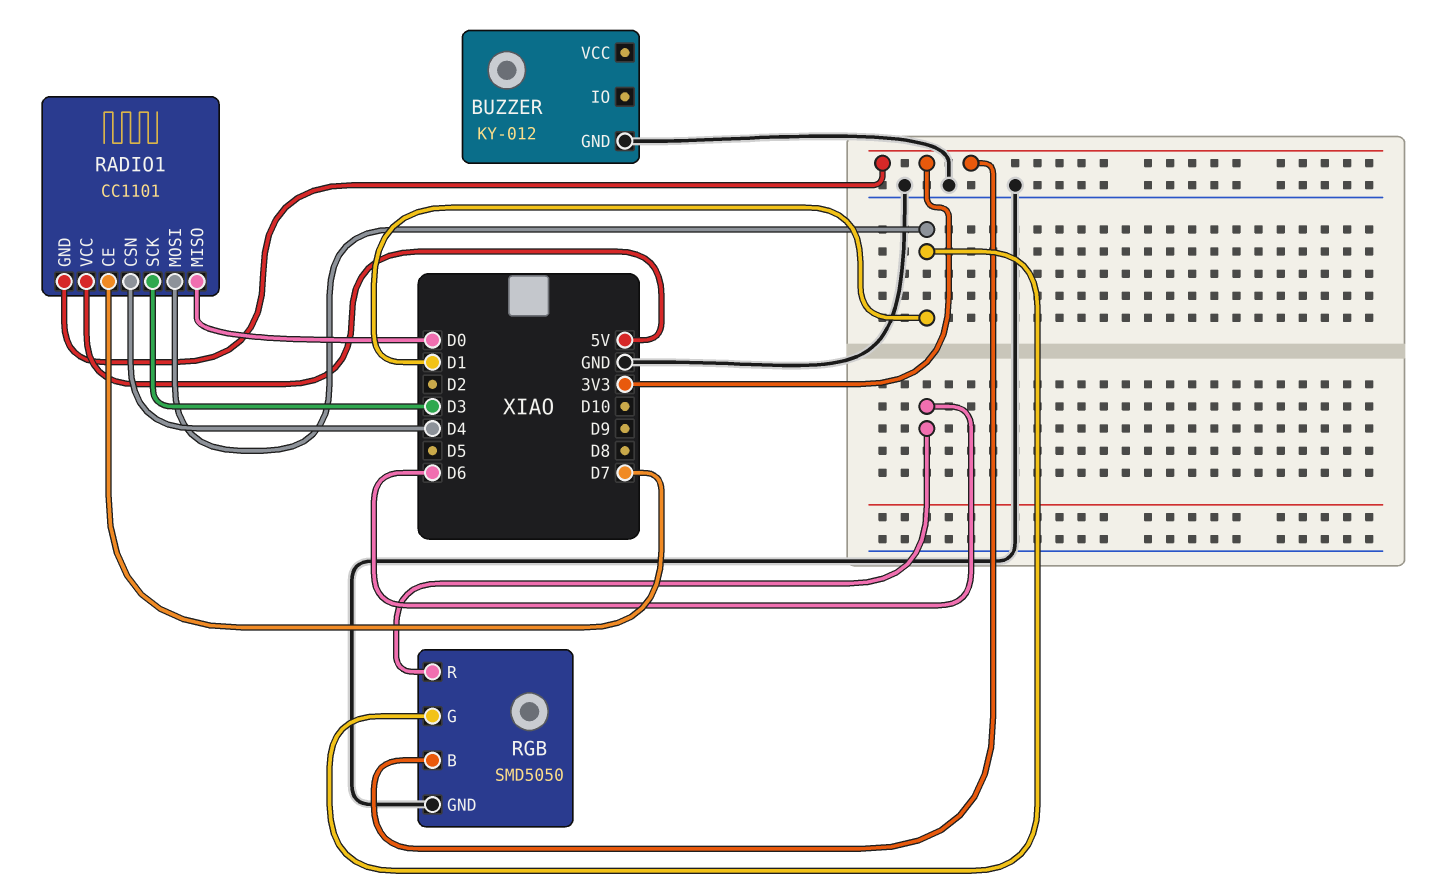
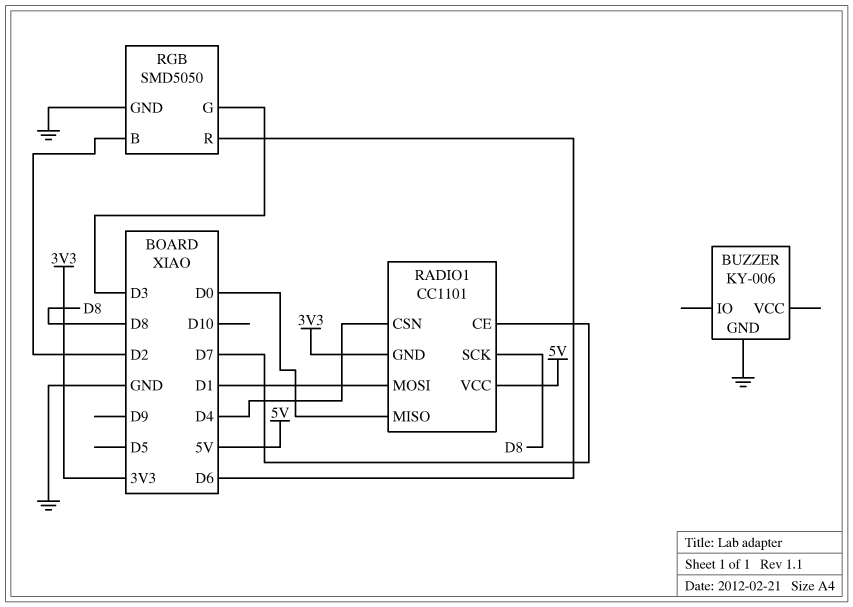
BUZZER: KY-012 -> KY-006
RADIO1 pin SCK: D3 -> D8
RGB pin B: 3V3 -> D2
RGB pin G: D1 -> D3

